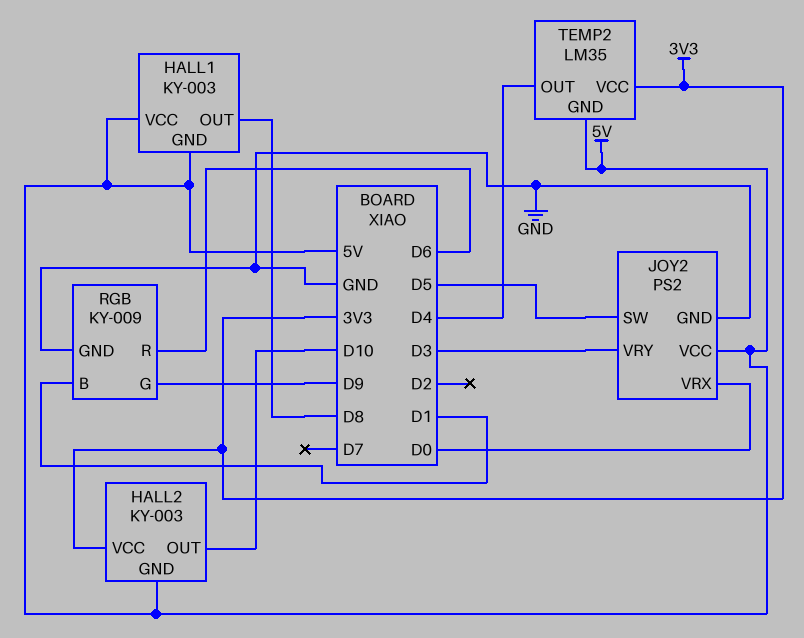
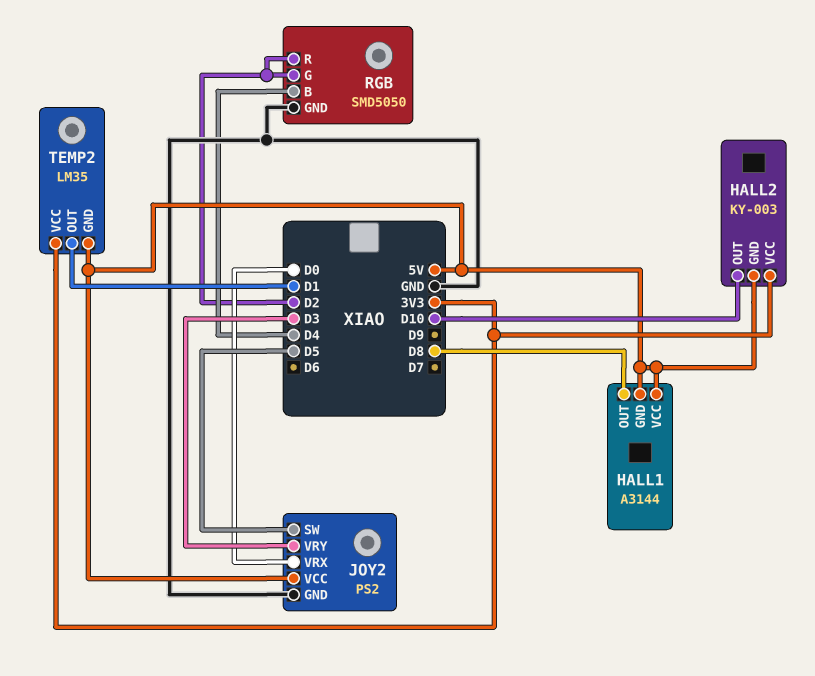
HALL1: KY-003 -> A3144
RGB: KY-009 -> SMD5050
RGB pin B: D1 -> D4
RGB pin G: D9 -> D2
RGB pin R: D6 -> D2
TEMP2 pin OUT: D4 -> D1

